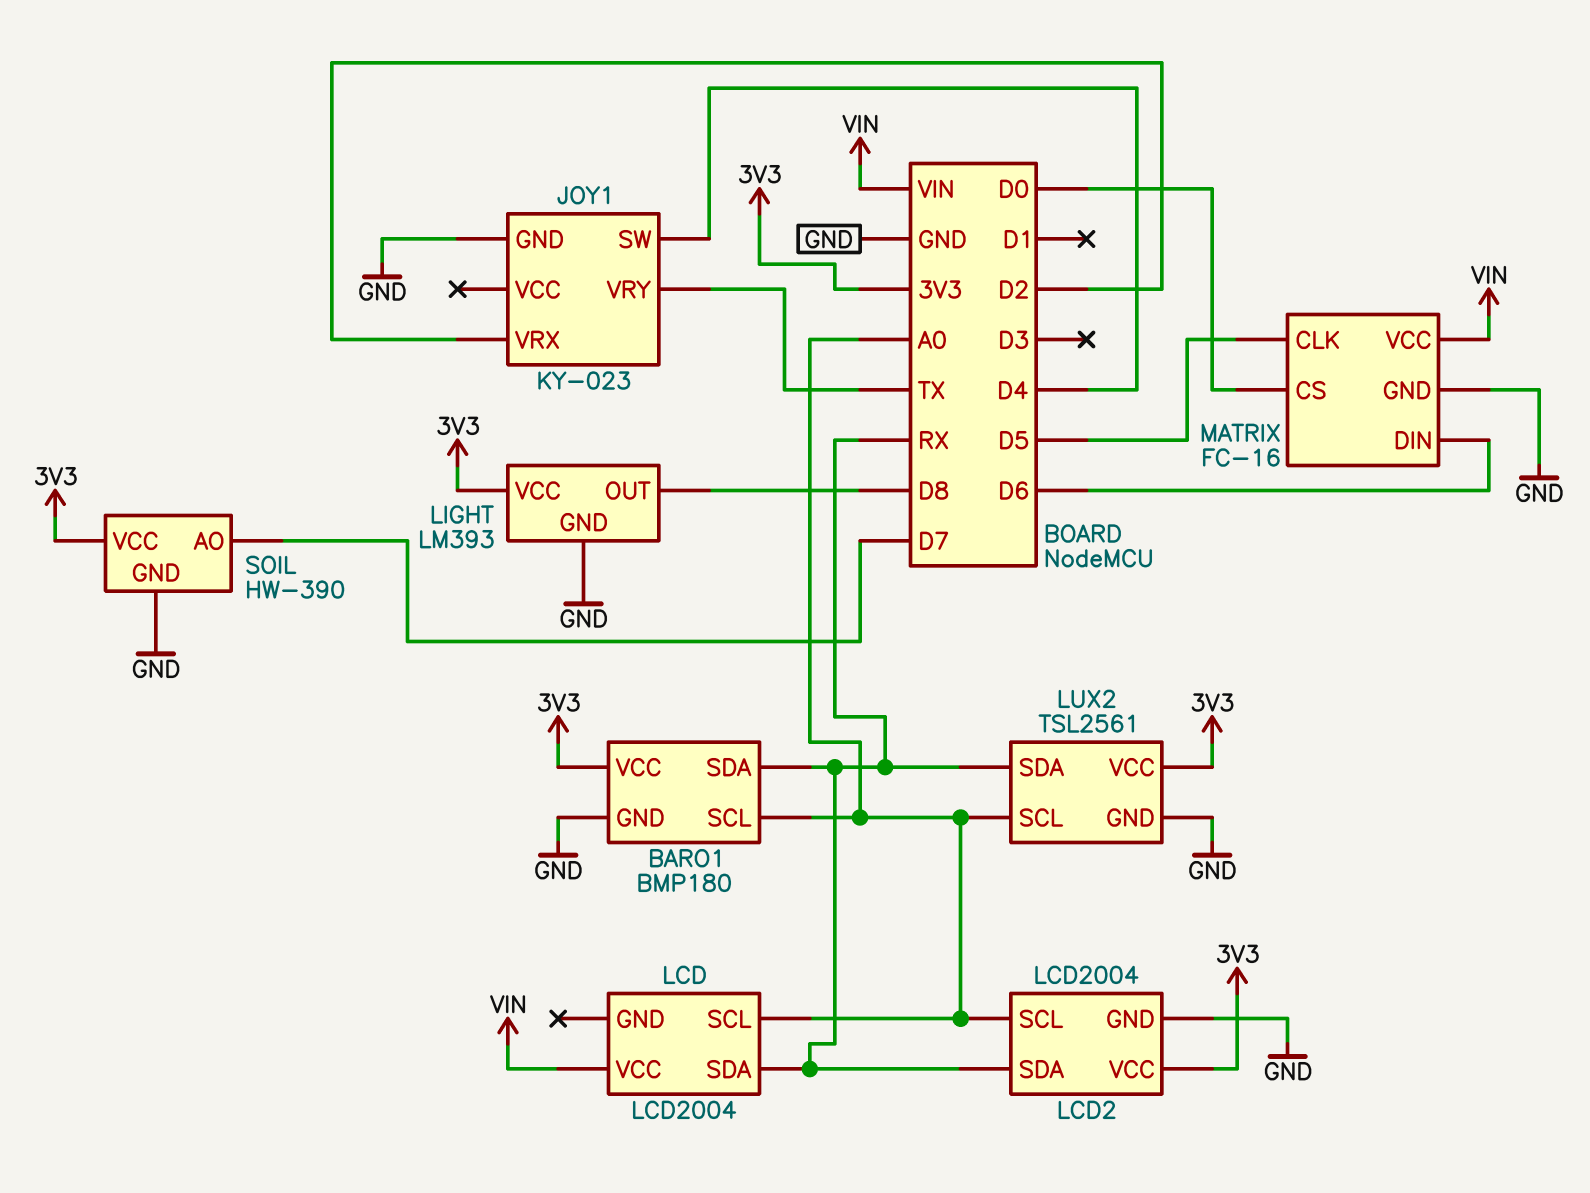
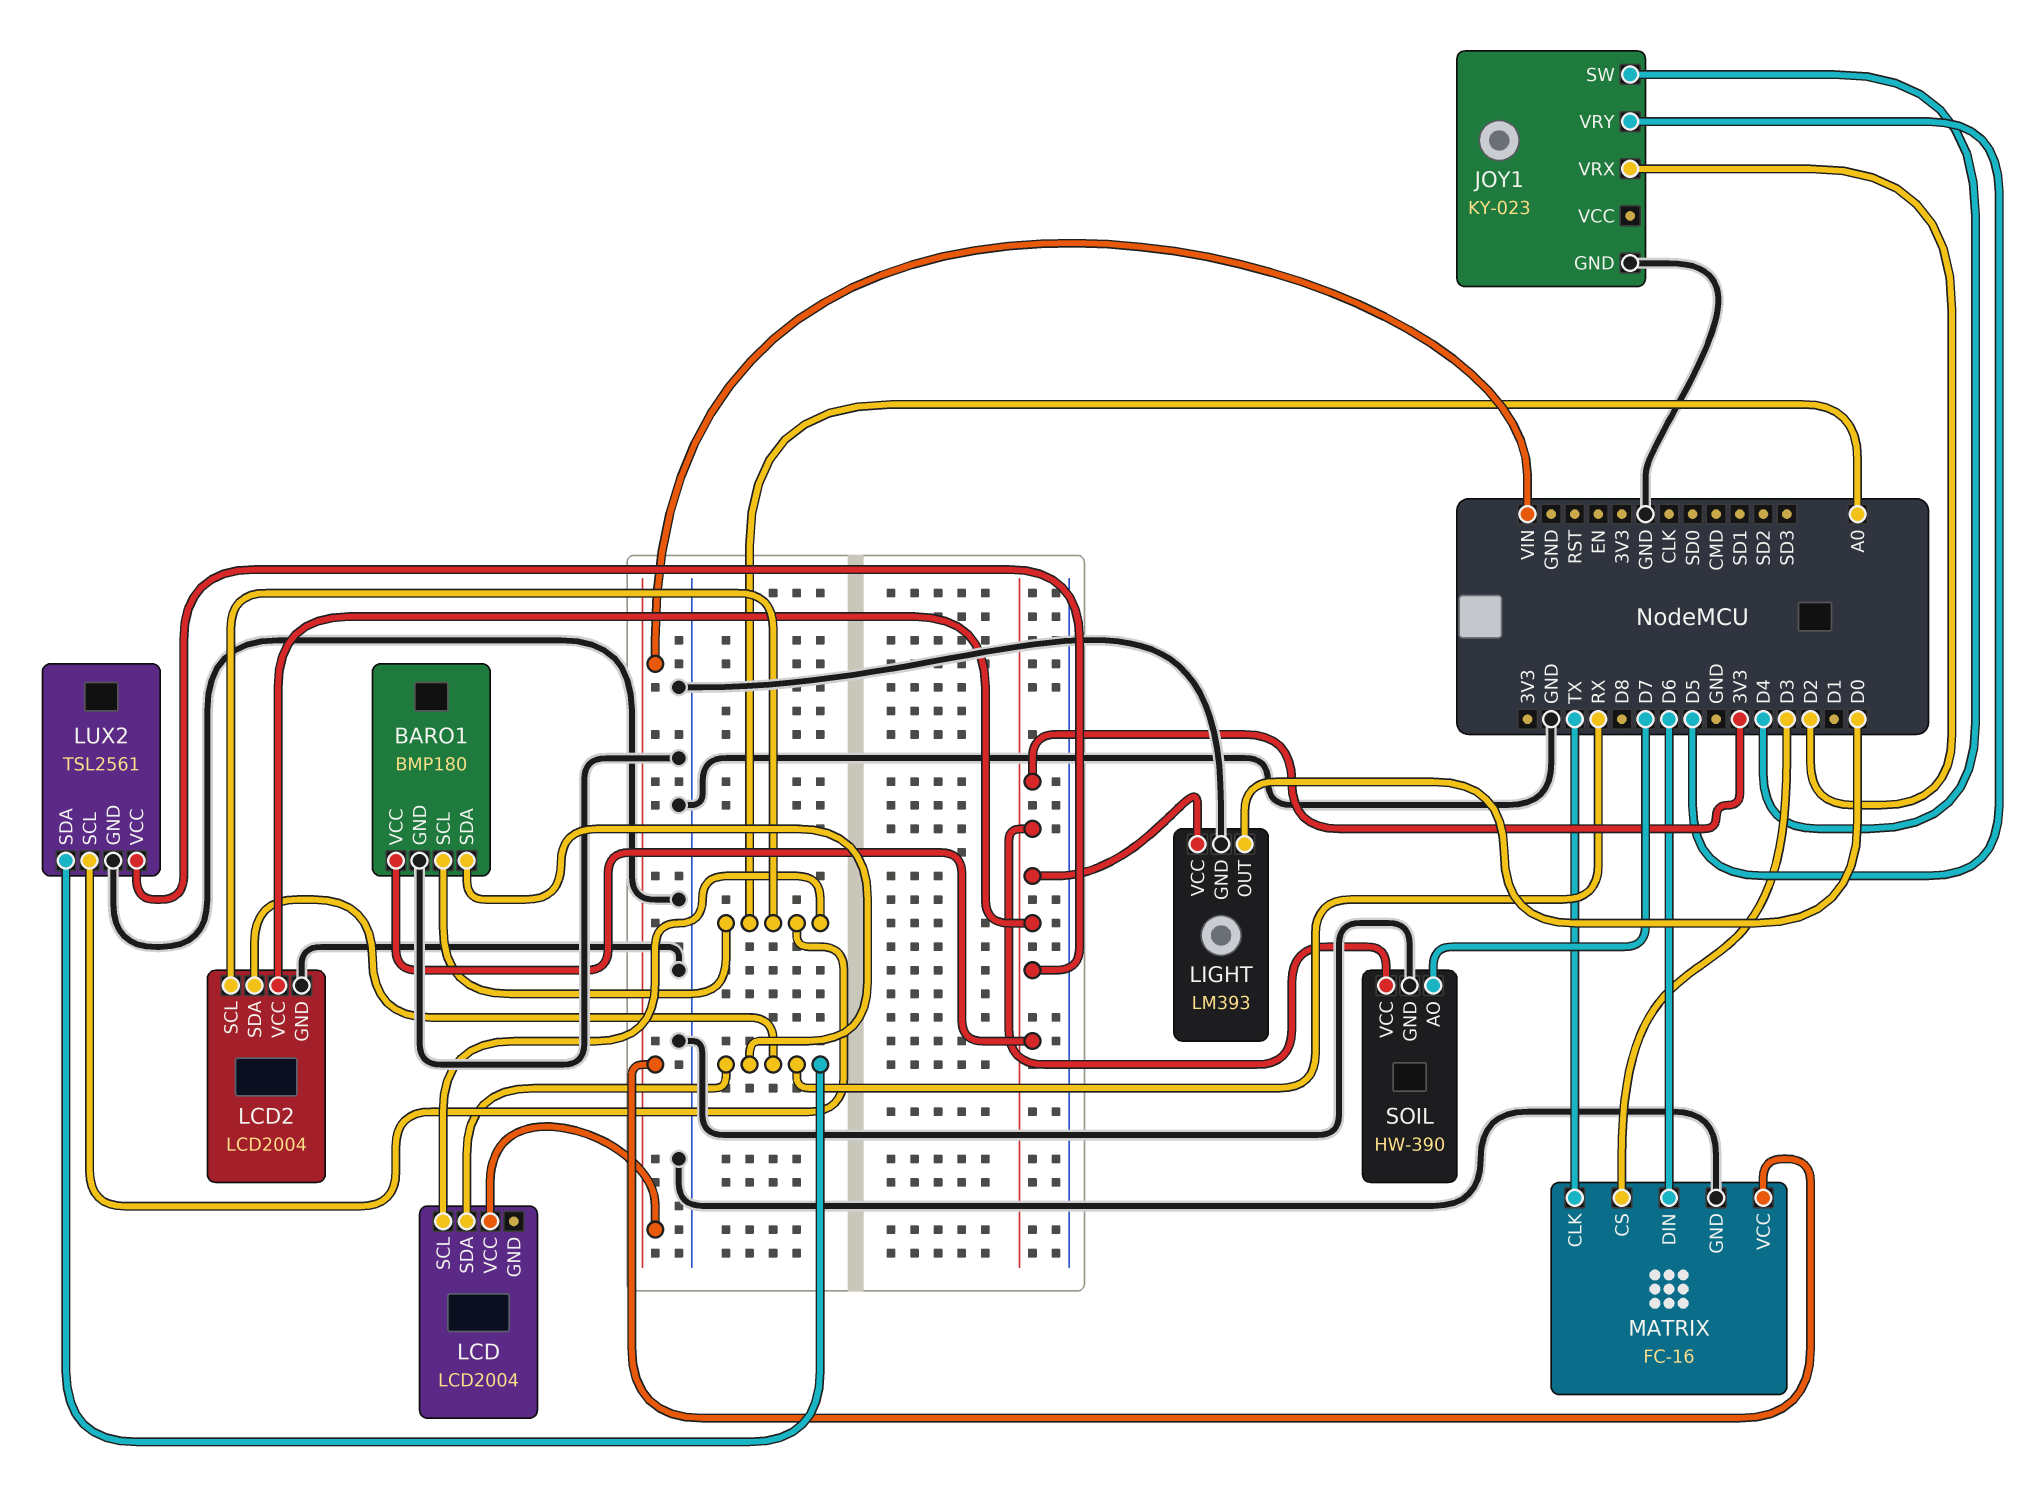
JOY1 pin VRY: TX -> D5
LIGHT pin OUT: D8 -> D0
MATRIX pin CLK: D5 -> TX
MATRIX pin CS: D0 -> D3

